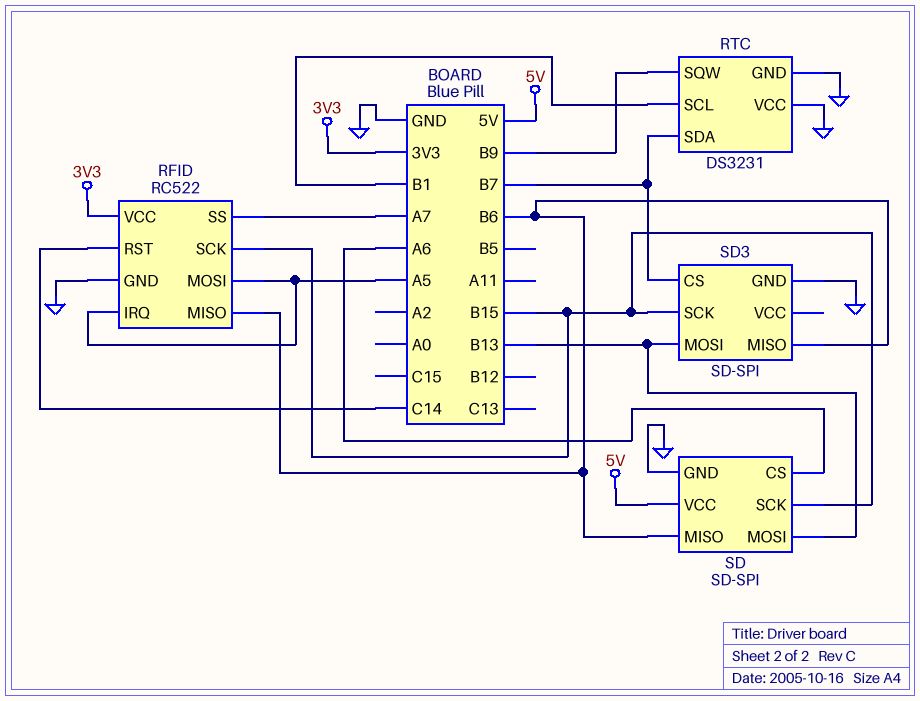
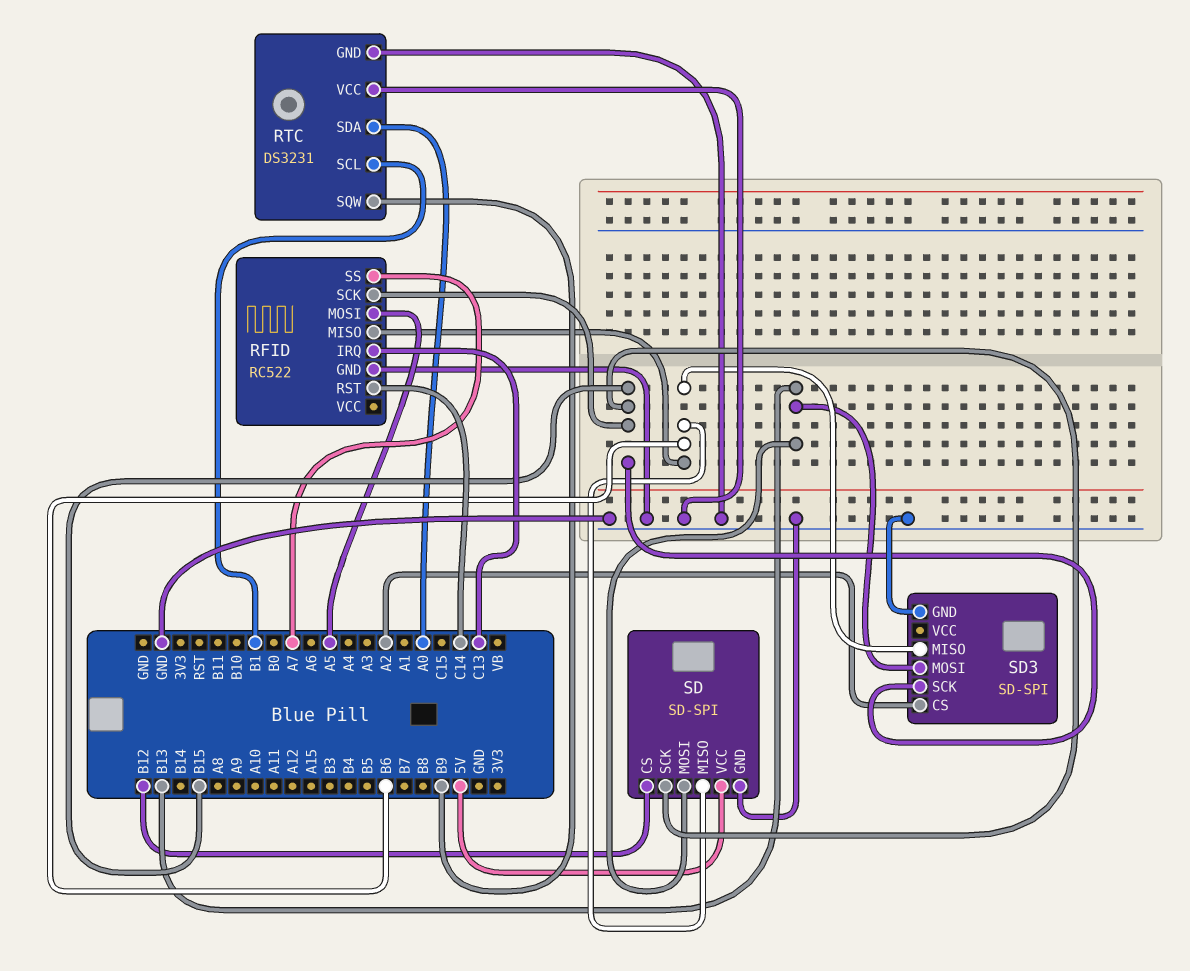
RFID pin IRQ: A5 -> C13
RFID pin VCC: 3V3 -> none
RTC pin SDA: B7 -> A0
SD pin CS: A6 -> B12
SD3 pin CS: B7 -> A2

